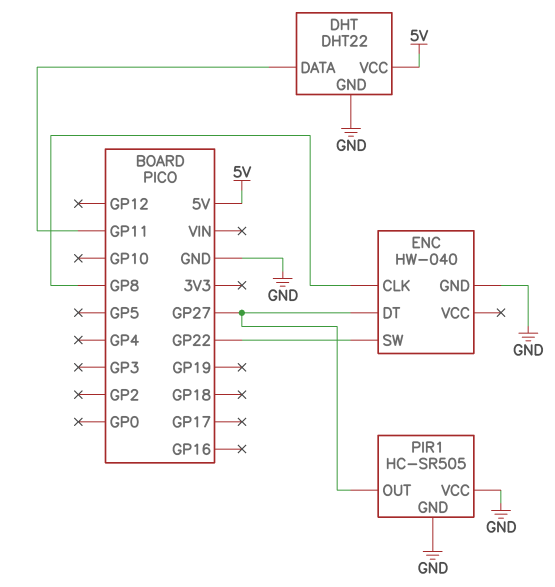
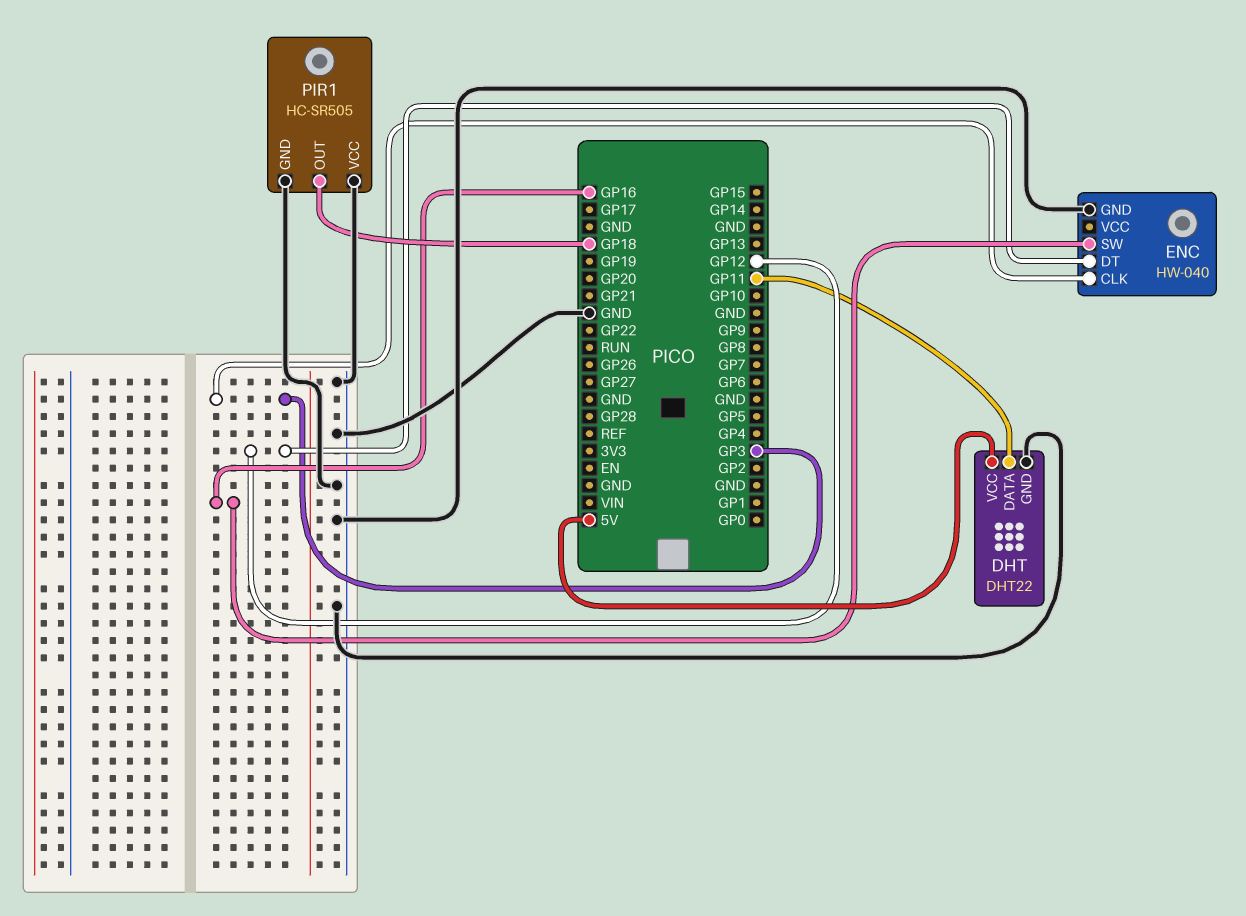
ENC pin CLK: GP8 -> GP3
ENC pin DT: GP27 -> GP12
ENC pin SW: GP22 -> GP16
PIR1 pin OUT: GP27 -> GP18

